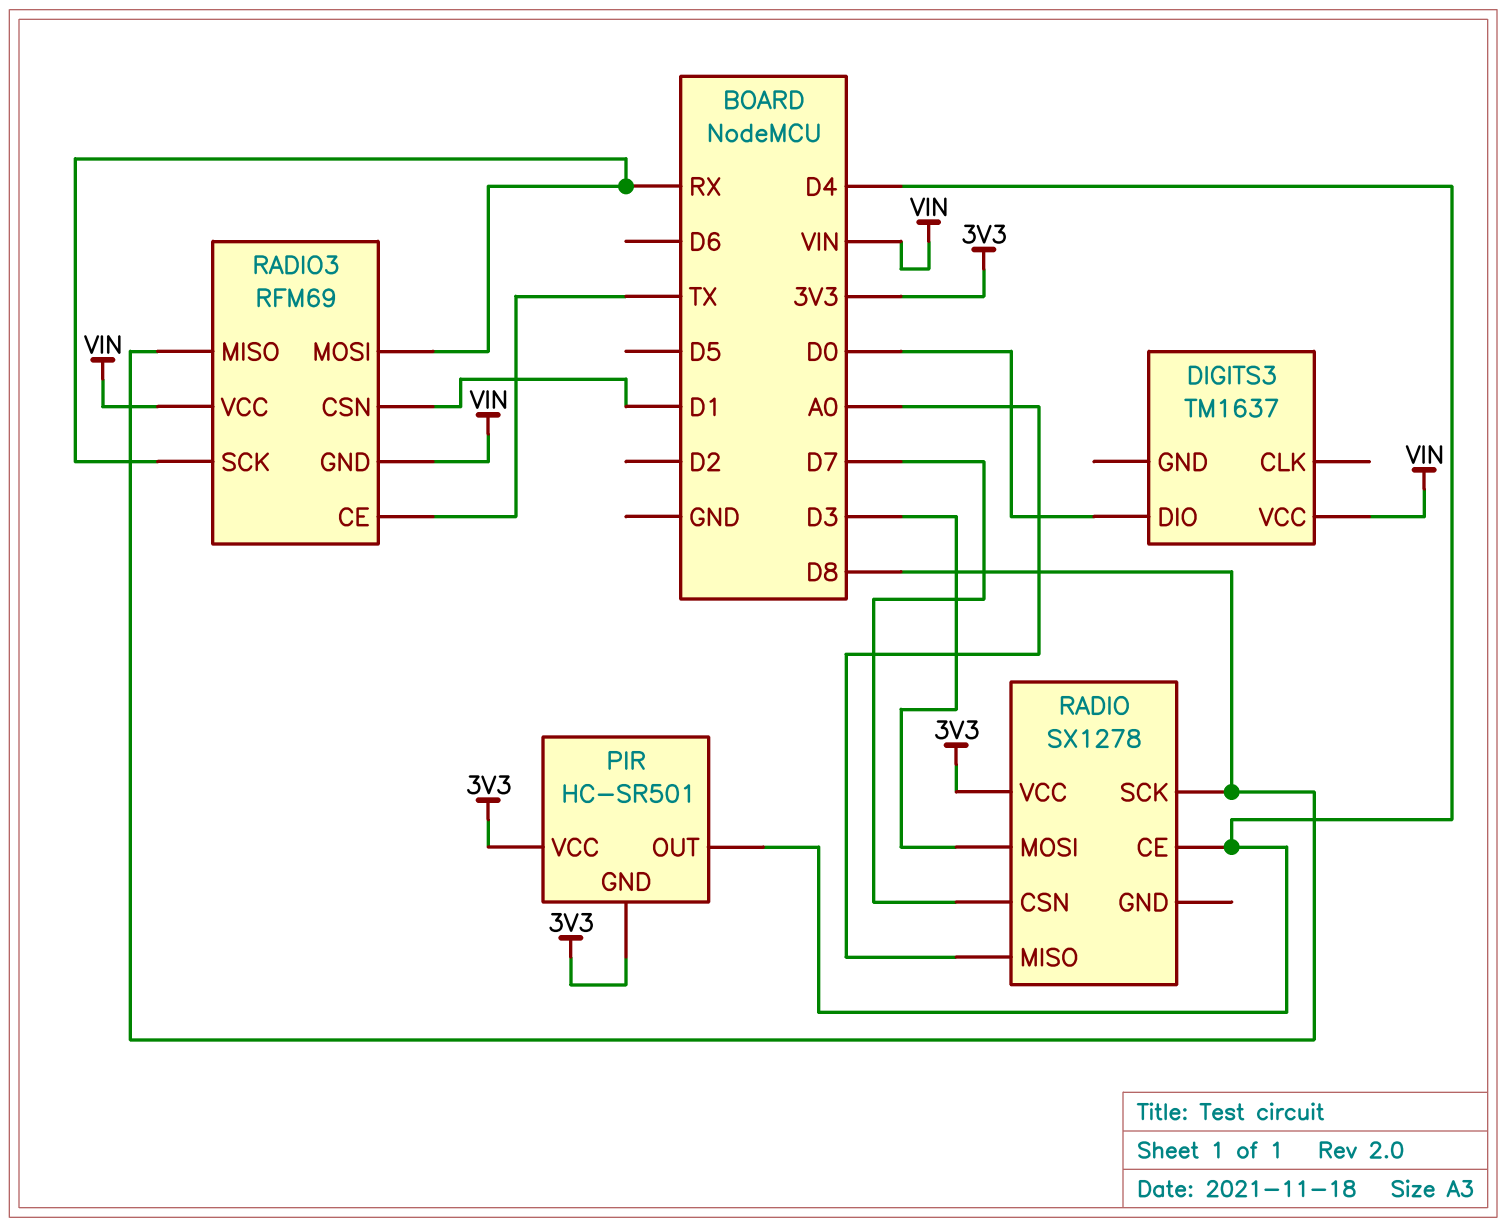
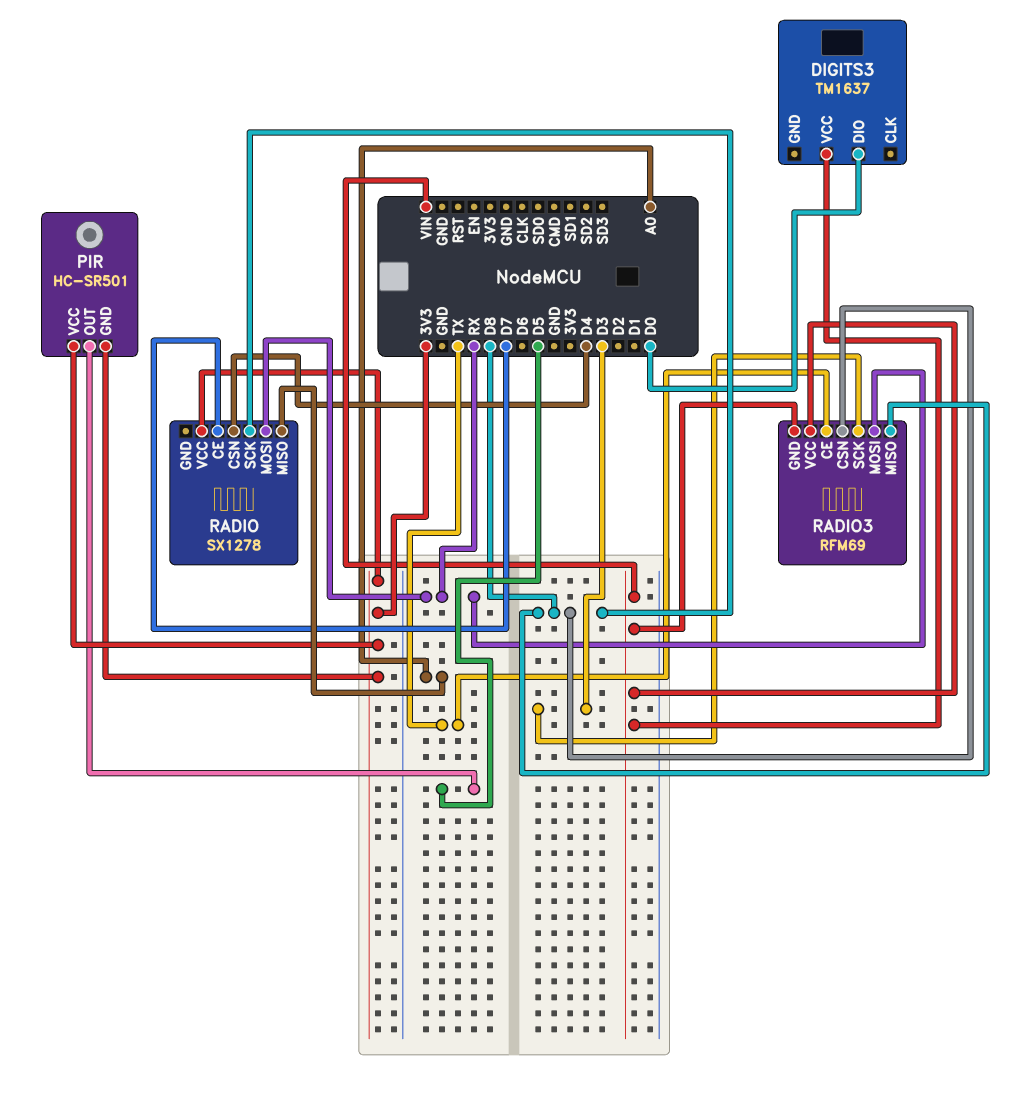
PIR pin OUT: D4 -> D5
RADIO pin CE: D4 -> D7
RADIO pin CSN: D7 -> D4
RADIO pin MOSI: D3 -> RX
RADIO3 pin CSN: D1 -> D8
RADIO3 pin SCK: RX -> D3

